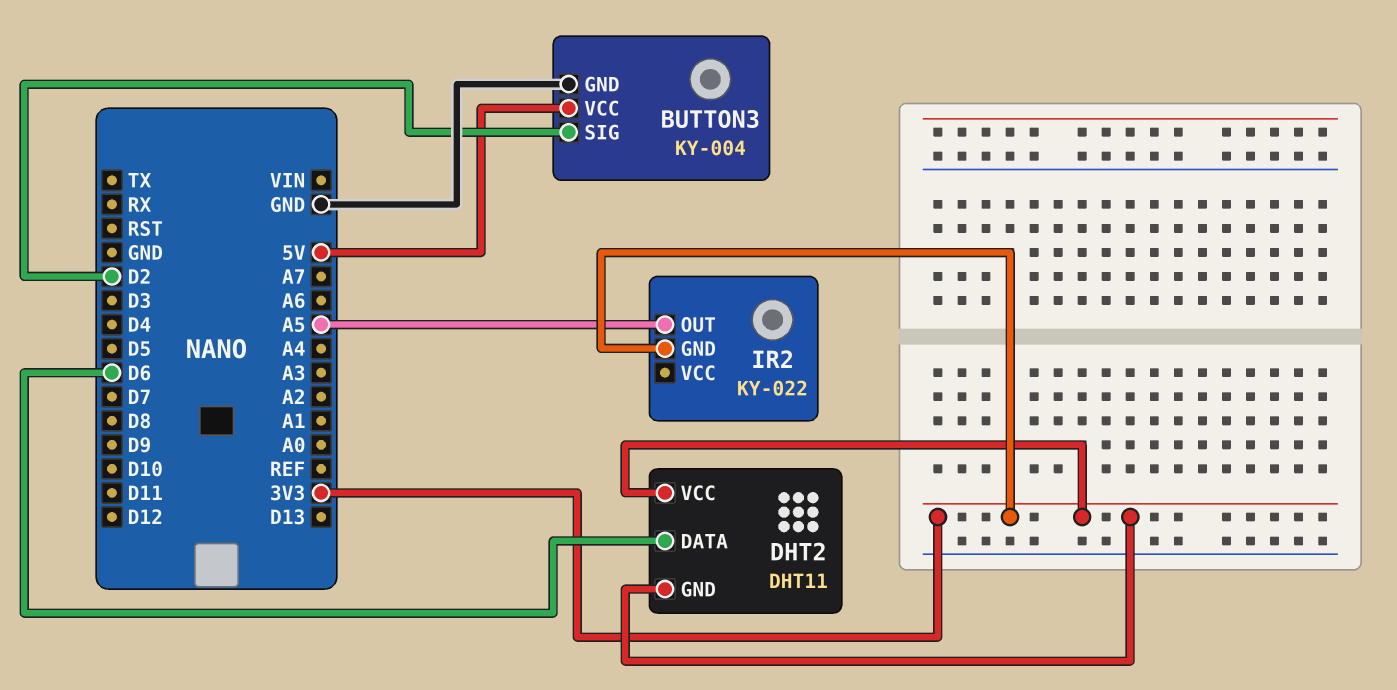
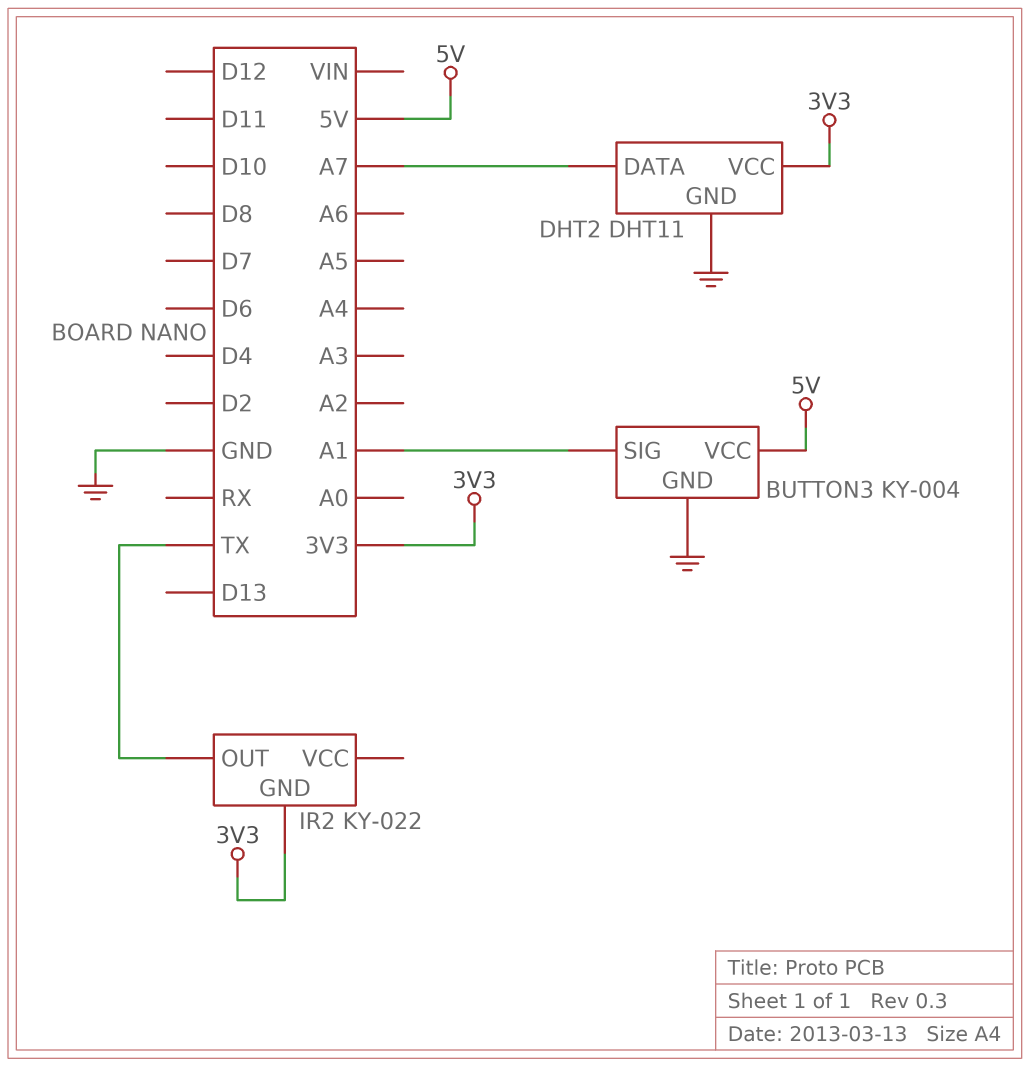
BUTTON3 pin SIG: D2 -> A1
DHT2 pin DATA: D6 -> A7
DHT2 pin GND: 3V3 -> GND
IR2 pin OUT: A5 -> TX

